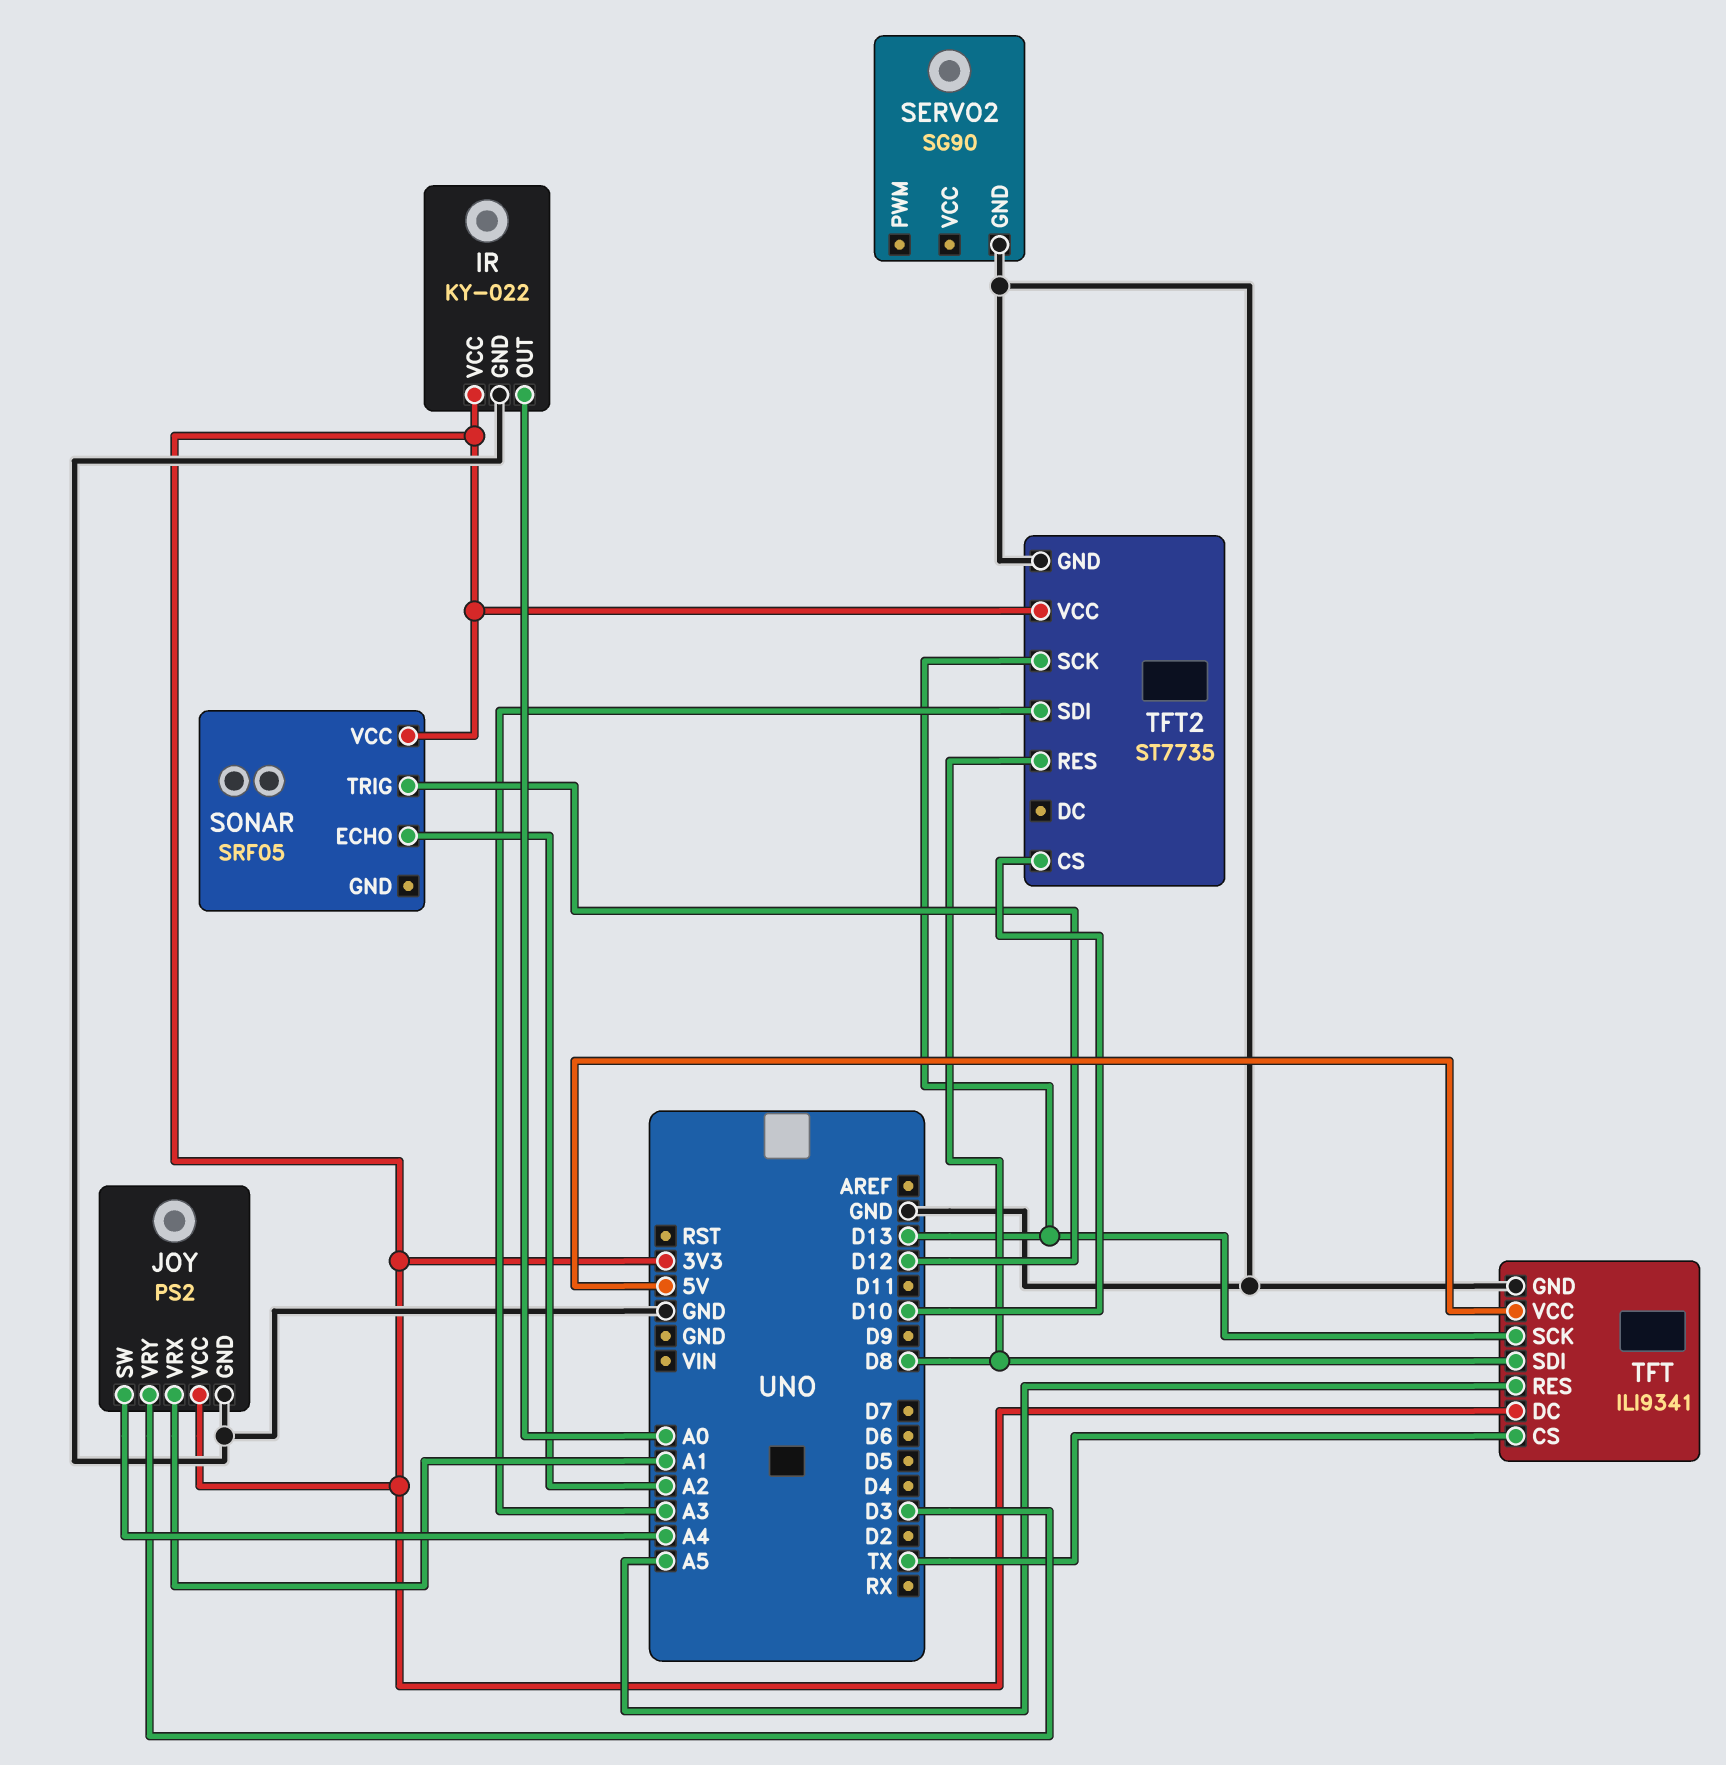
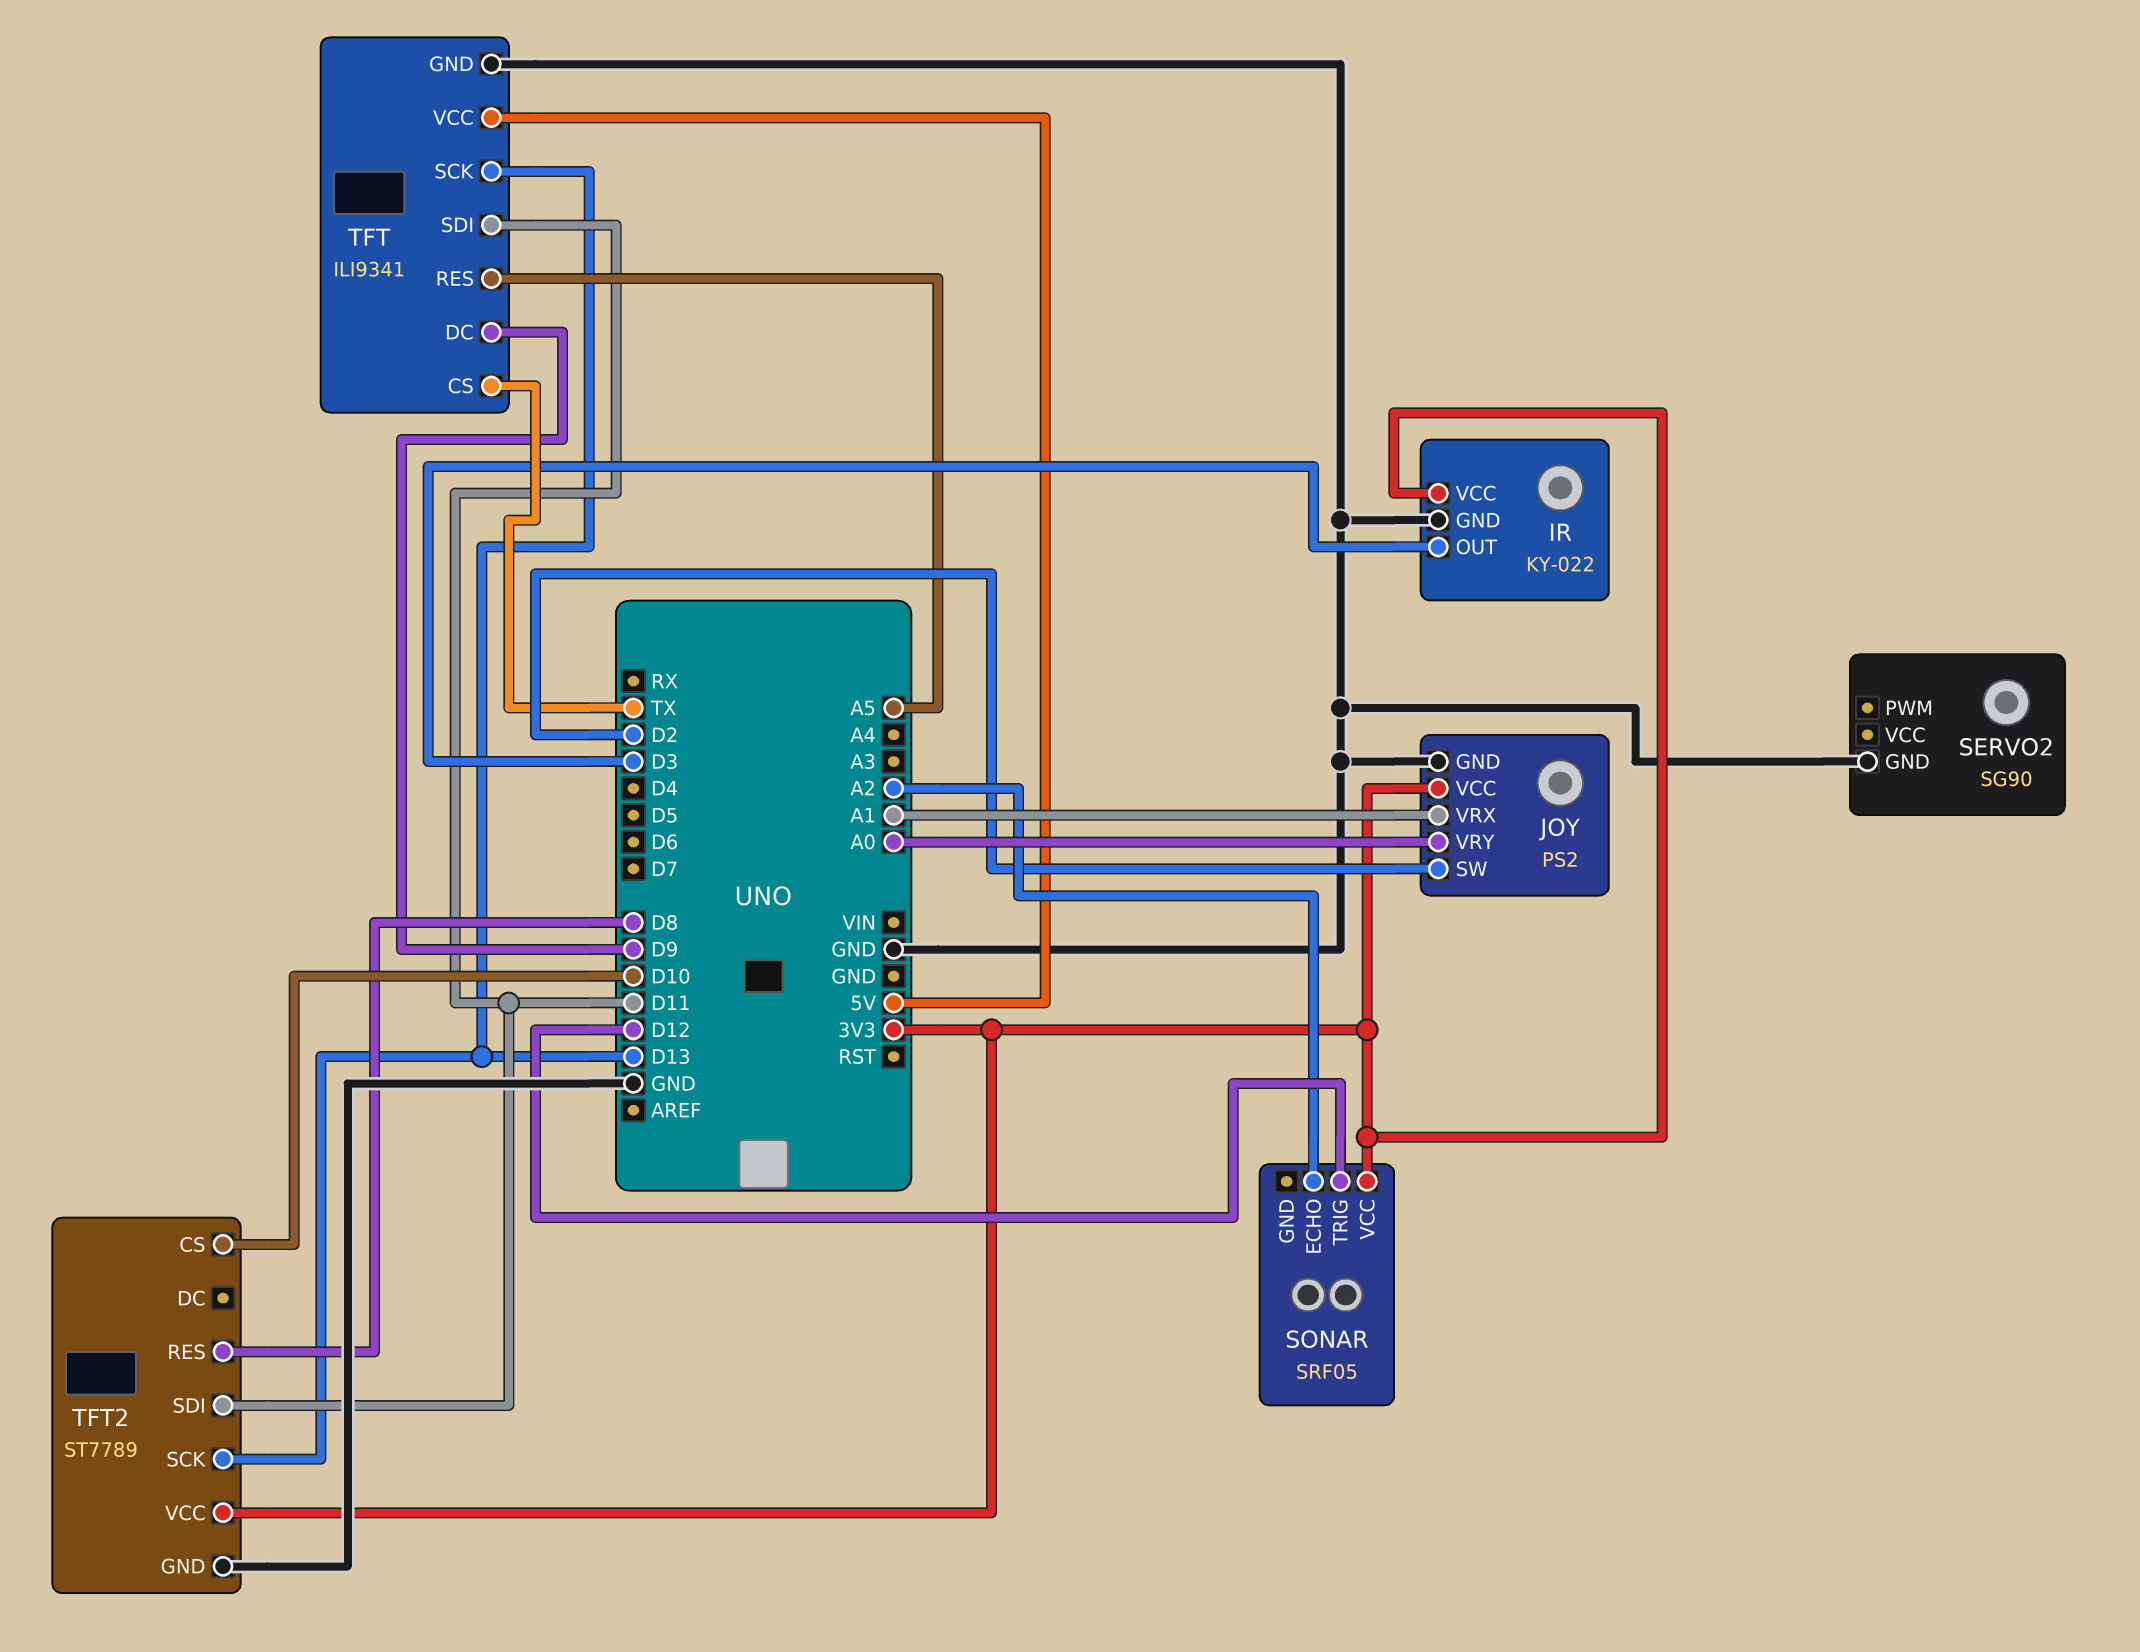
IR pin OUT: A0 -> D3
JOY pin SW: A4 -> D2
JOY pin VRY: D3 -> A0
TFT pin DC: 3V3 -> D9
TFT pin SDI: D8 -> D11
TFT2: ST7735 -> ST7789
TFT2 pin SDI: A3 -> D11

